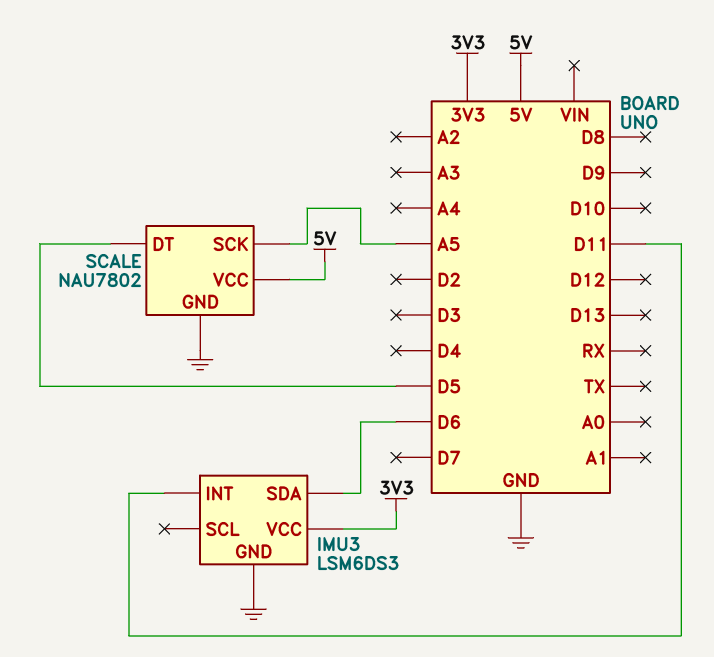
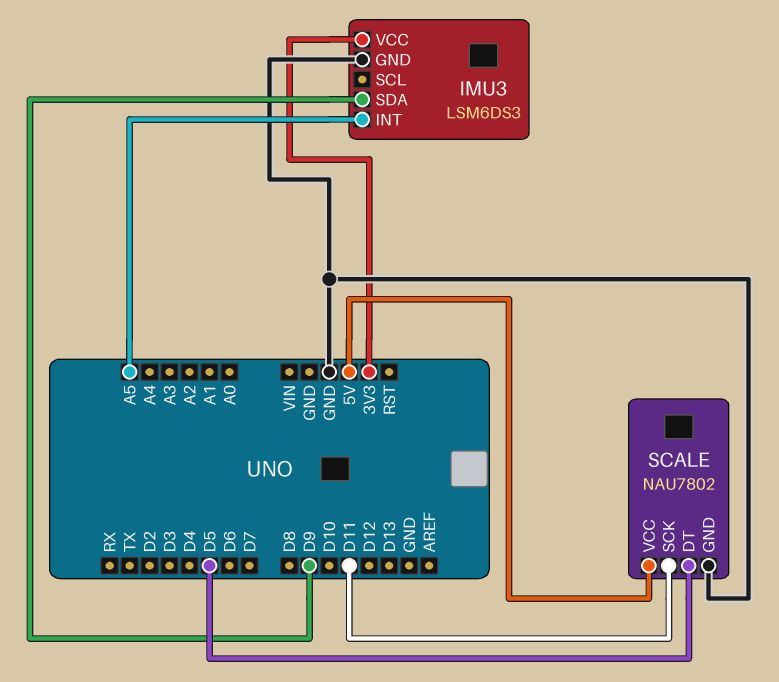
IMU3 pin INT: D11 -> A5
IMU3 pin SDA: D6 -> D9
SCALE pin SCK: A5 -> D11

